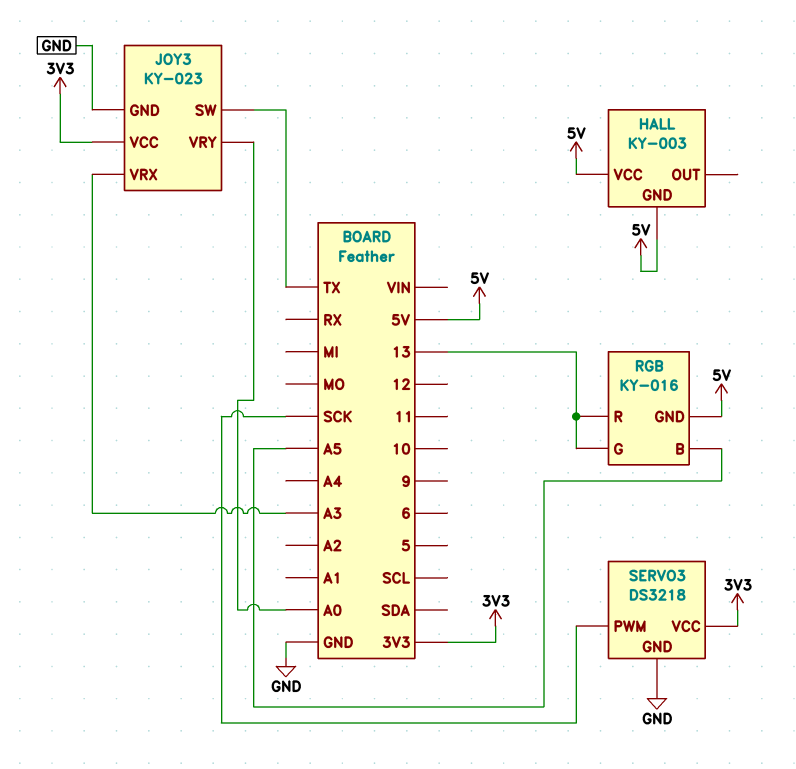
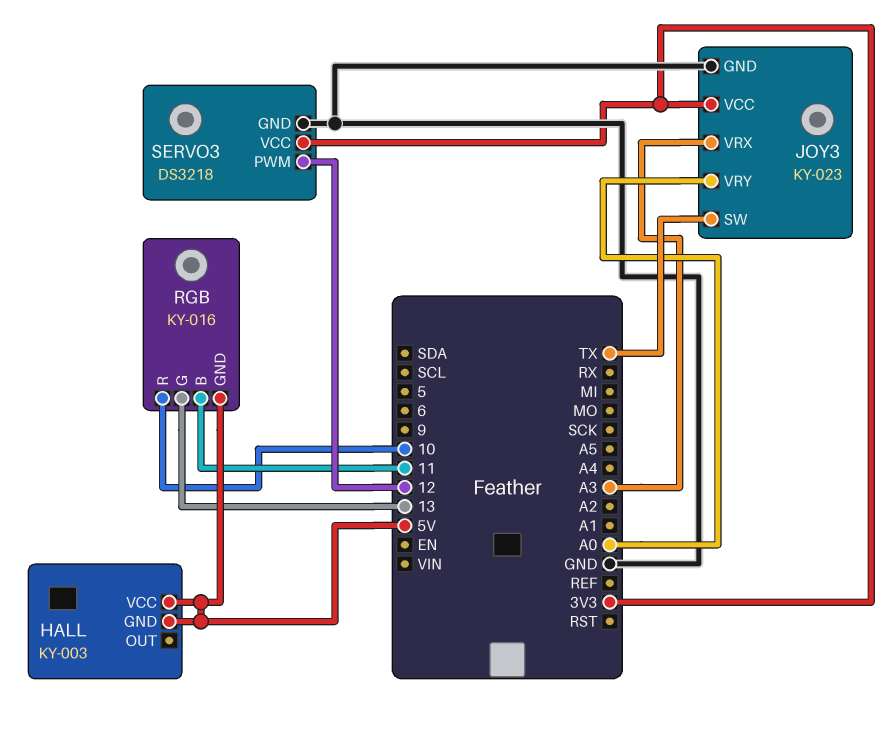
RGB pin B: A5 -> 11
RGB pin R: 13 -> 10
SERVO3 pin PWM: SCK -> 12

